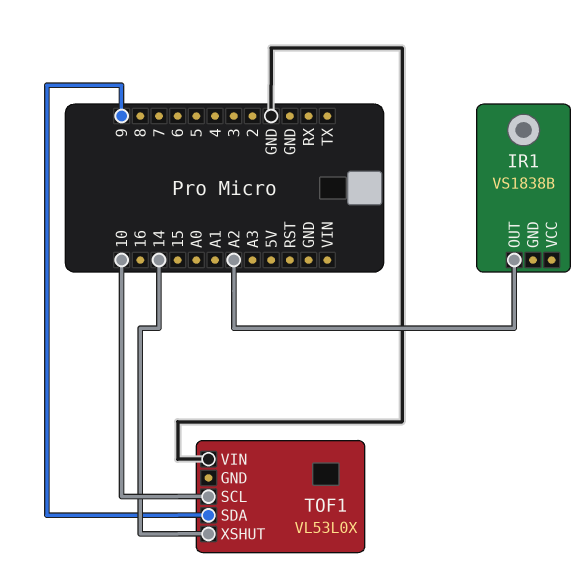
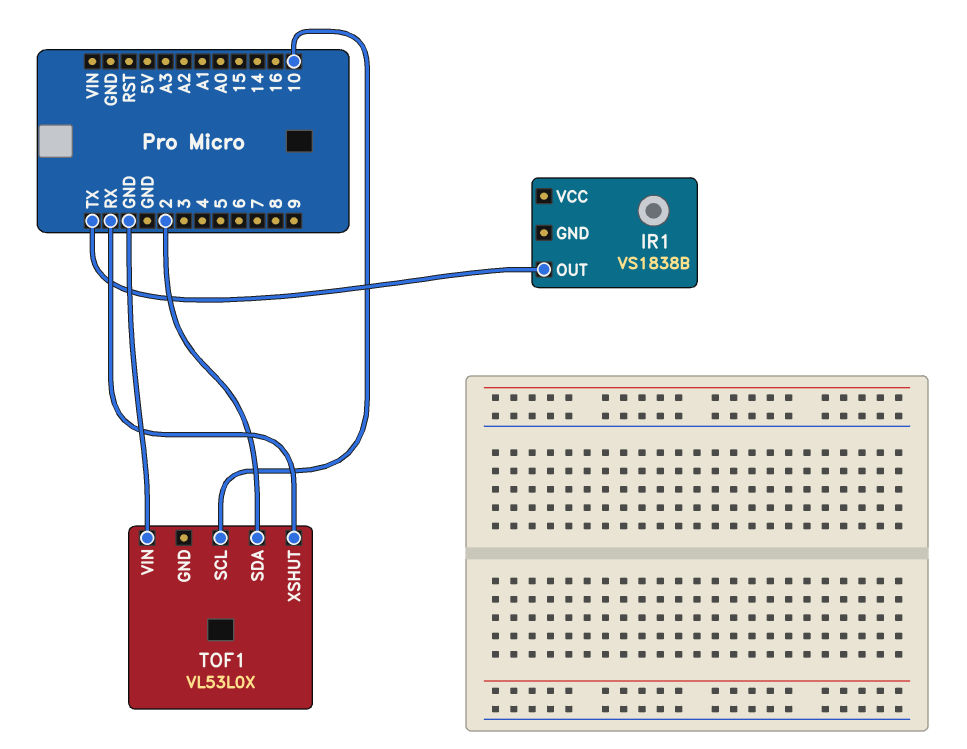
IR1 pin OUT: A2 -> TX
TOF1 pin SDA: 9 -> 2
TOF1 pin XSHUT: 14 -> RX

